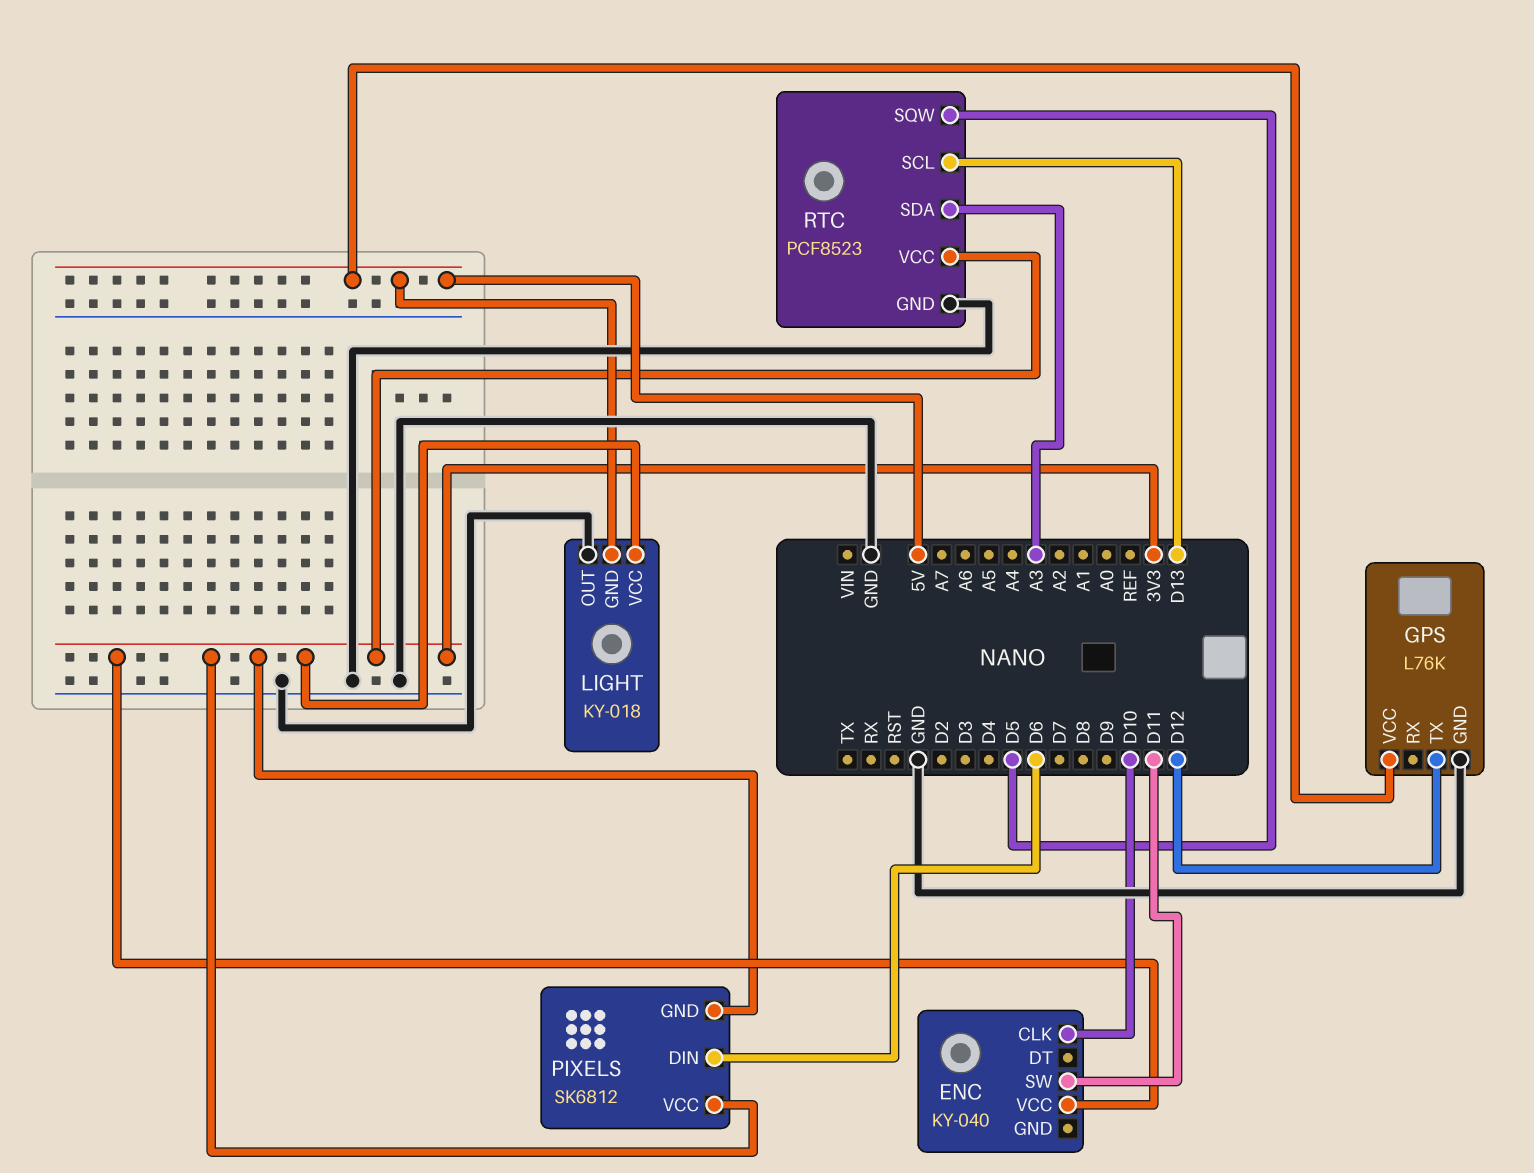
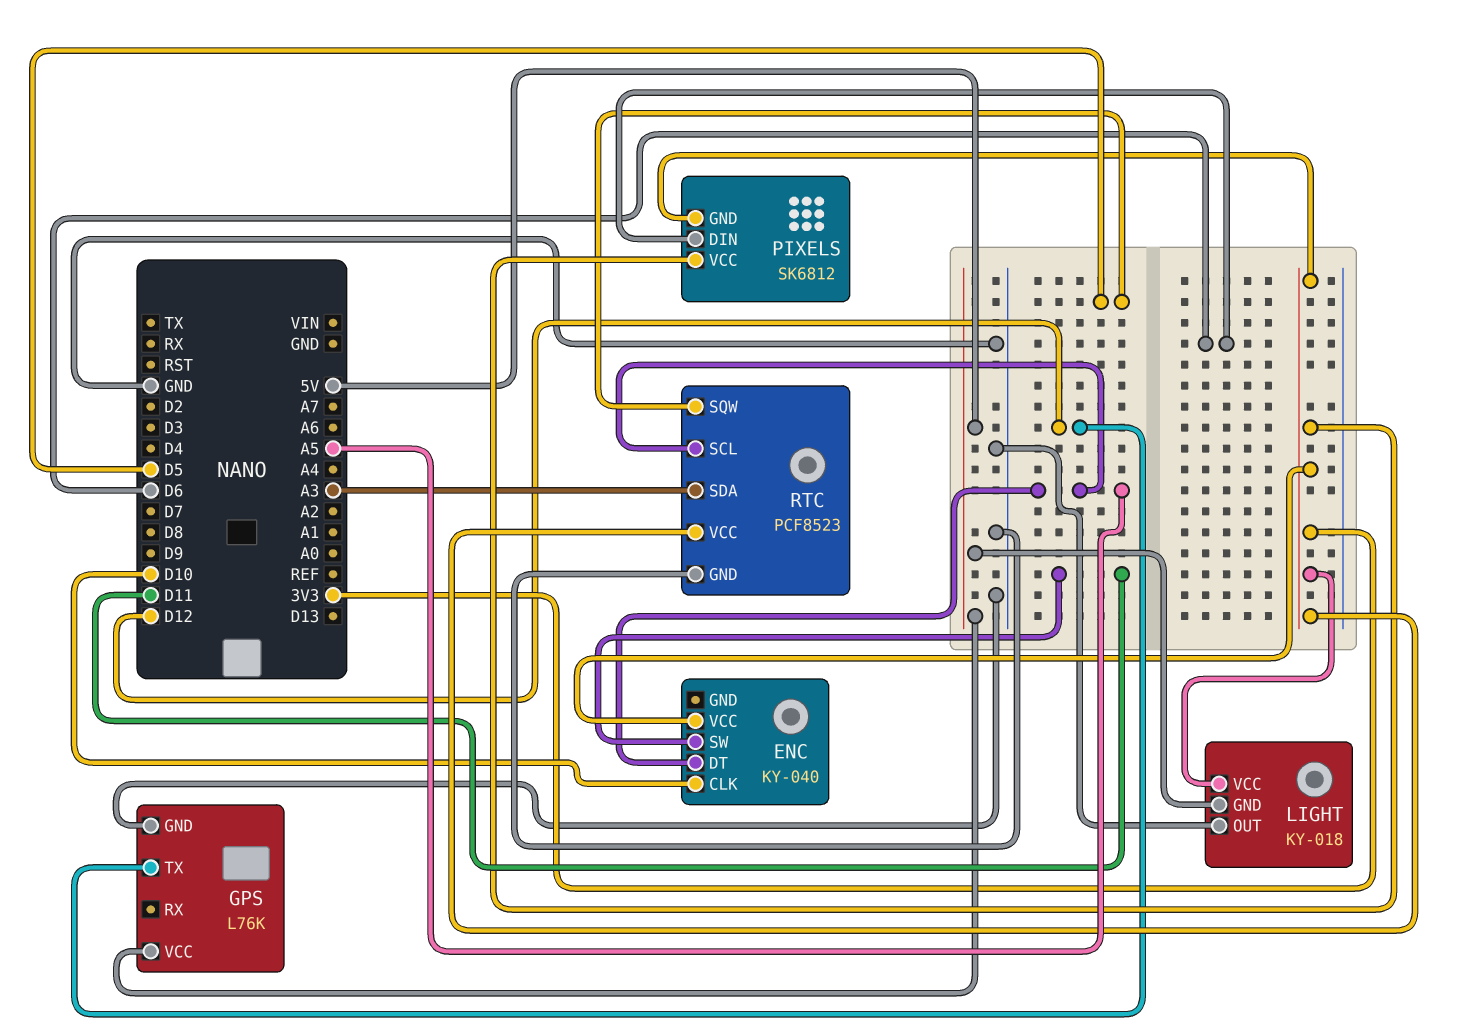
ENC pin DT: none -> A5
RTC pin SCL: D13 -> A5

